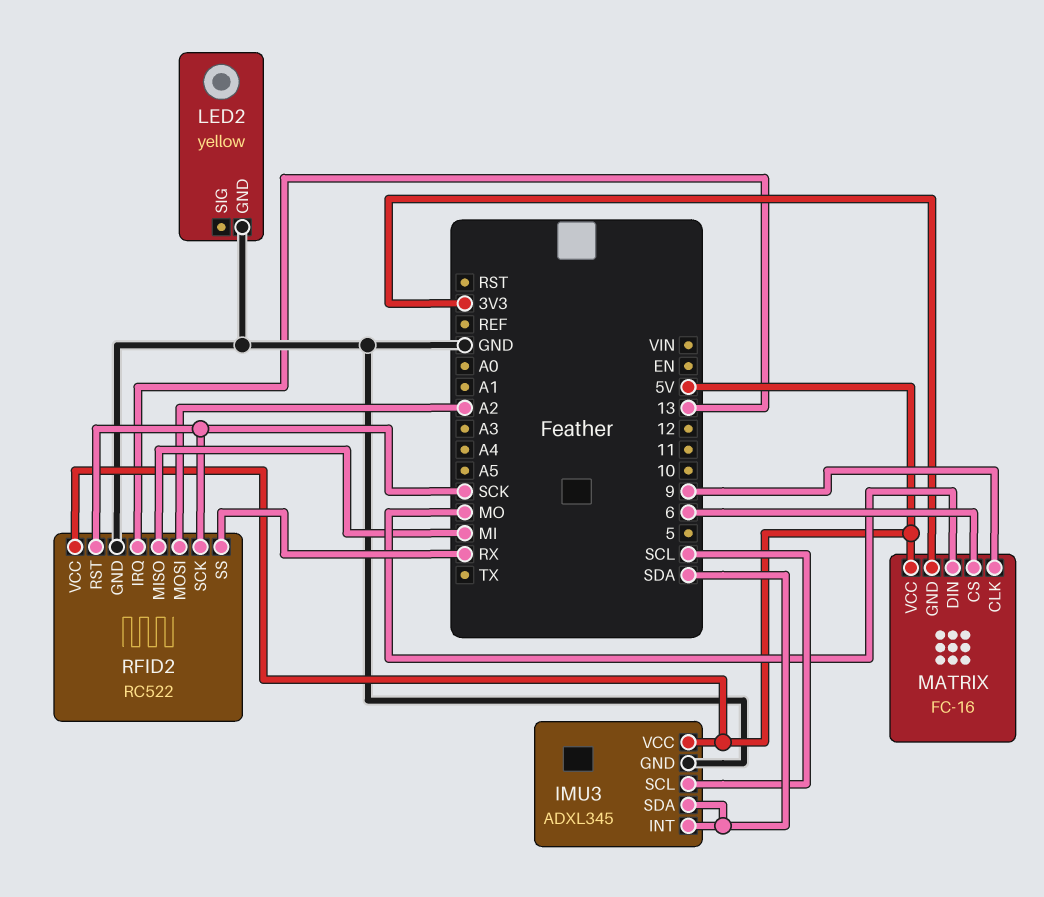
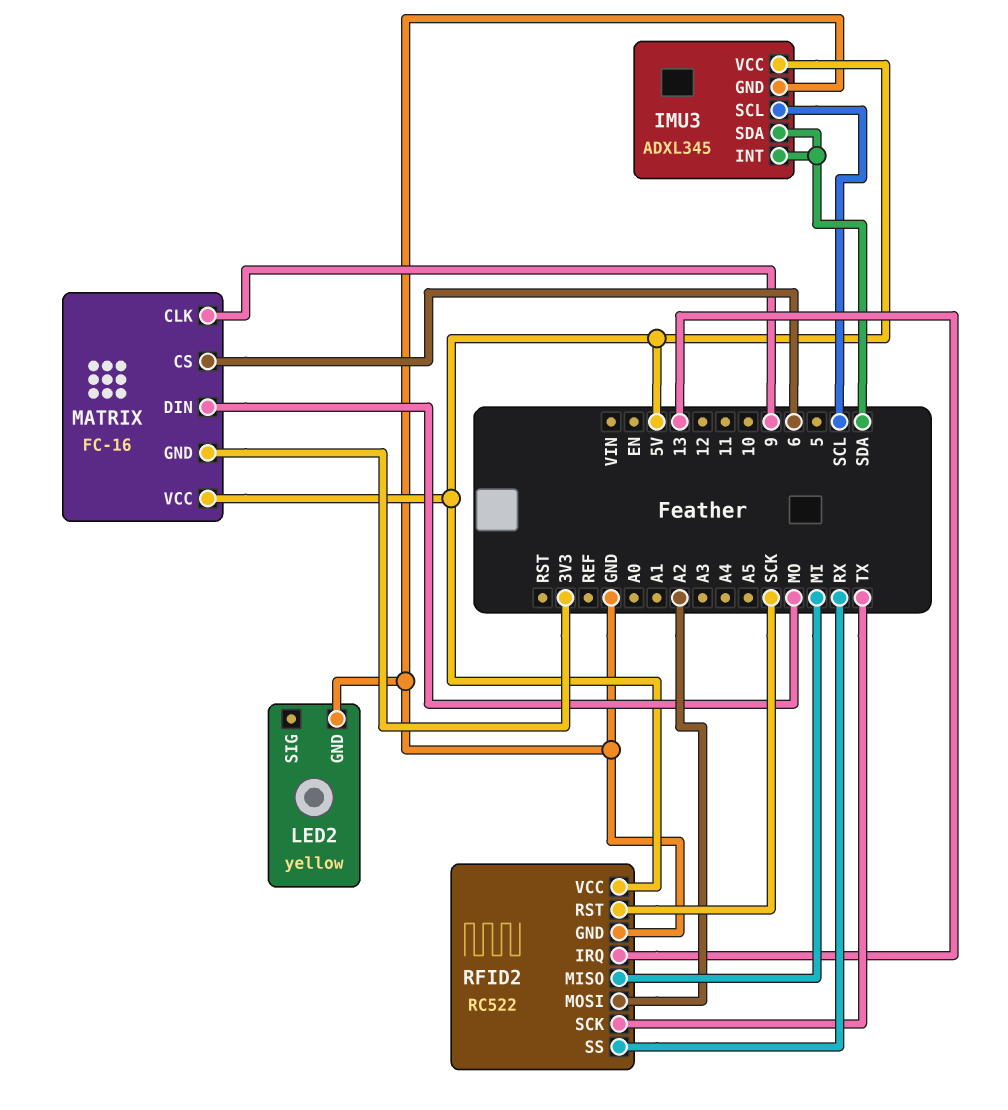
RFID2 pin SCK: SCK -> TX

